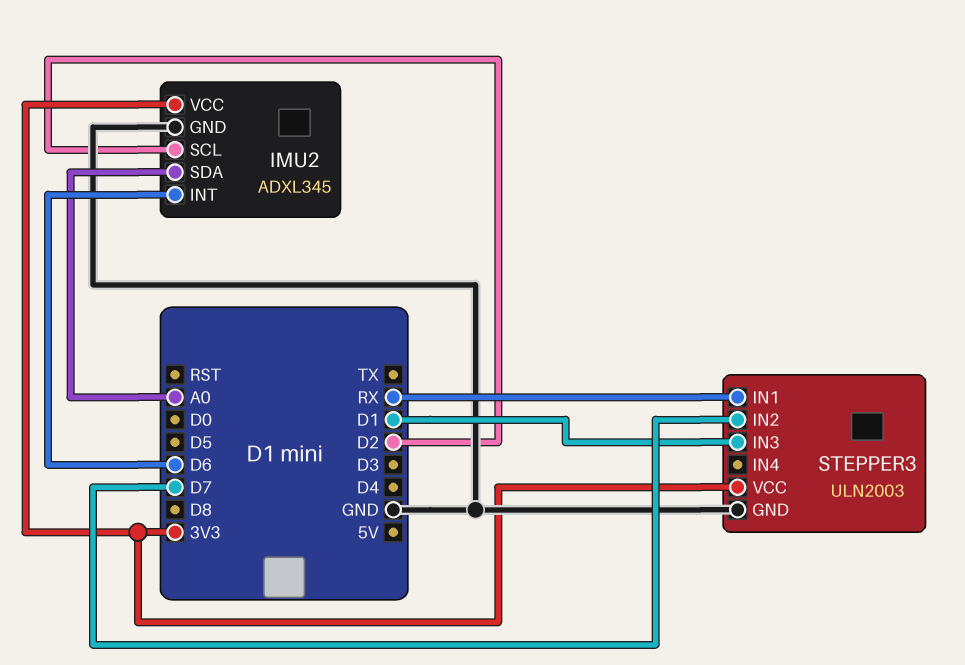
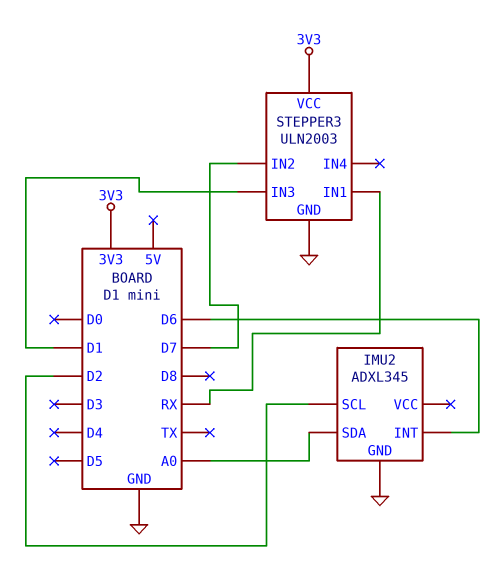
IMU2 pin VCC: 3V3 -> none

